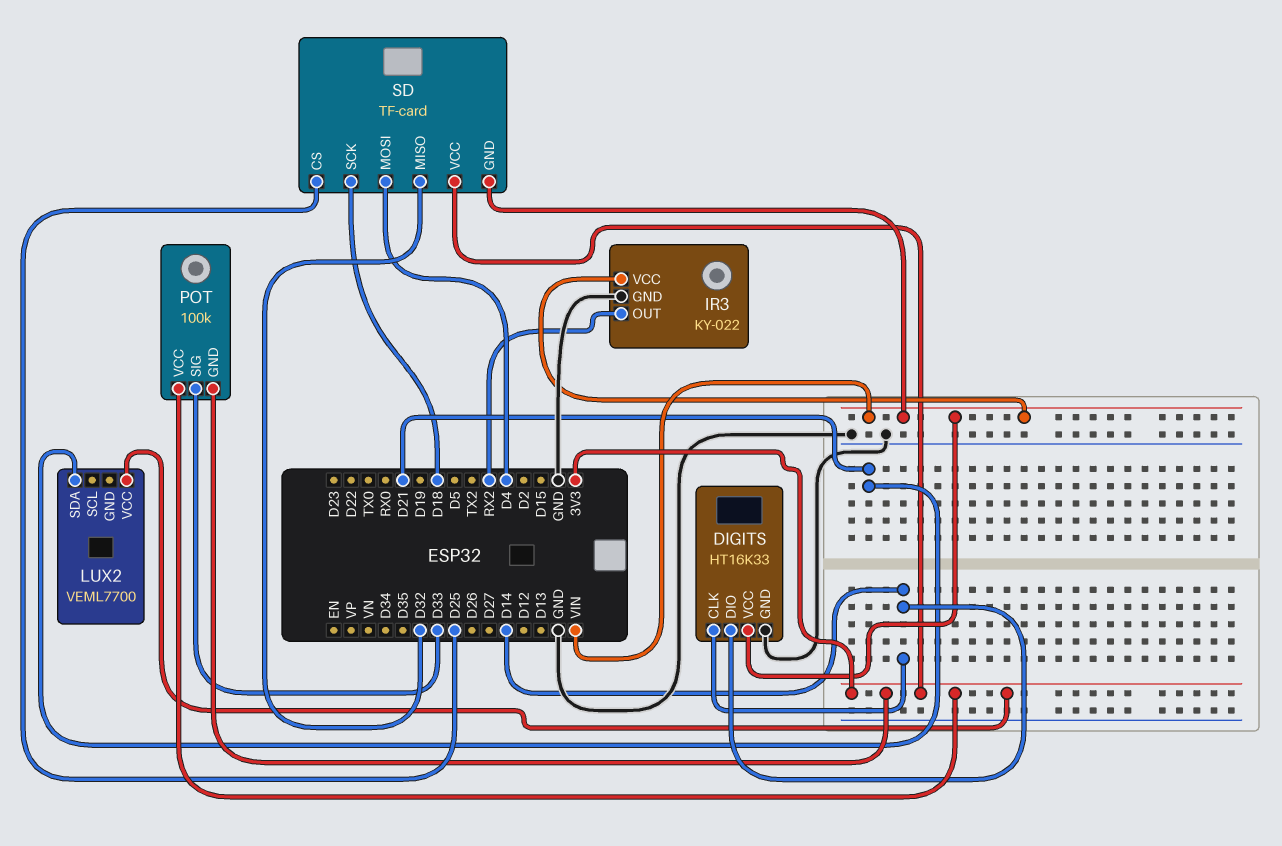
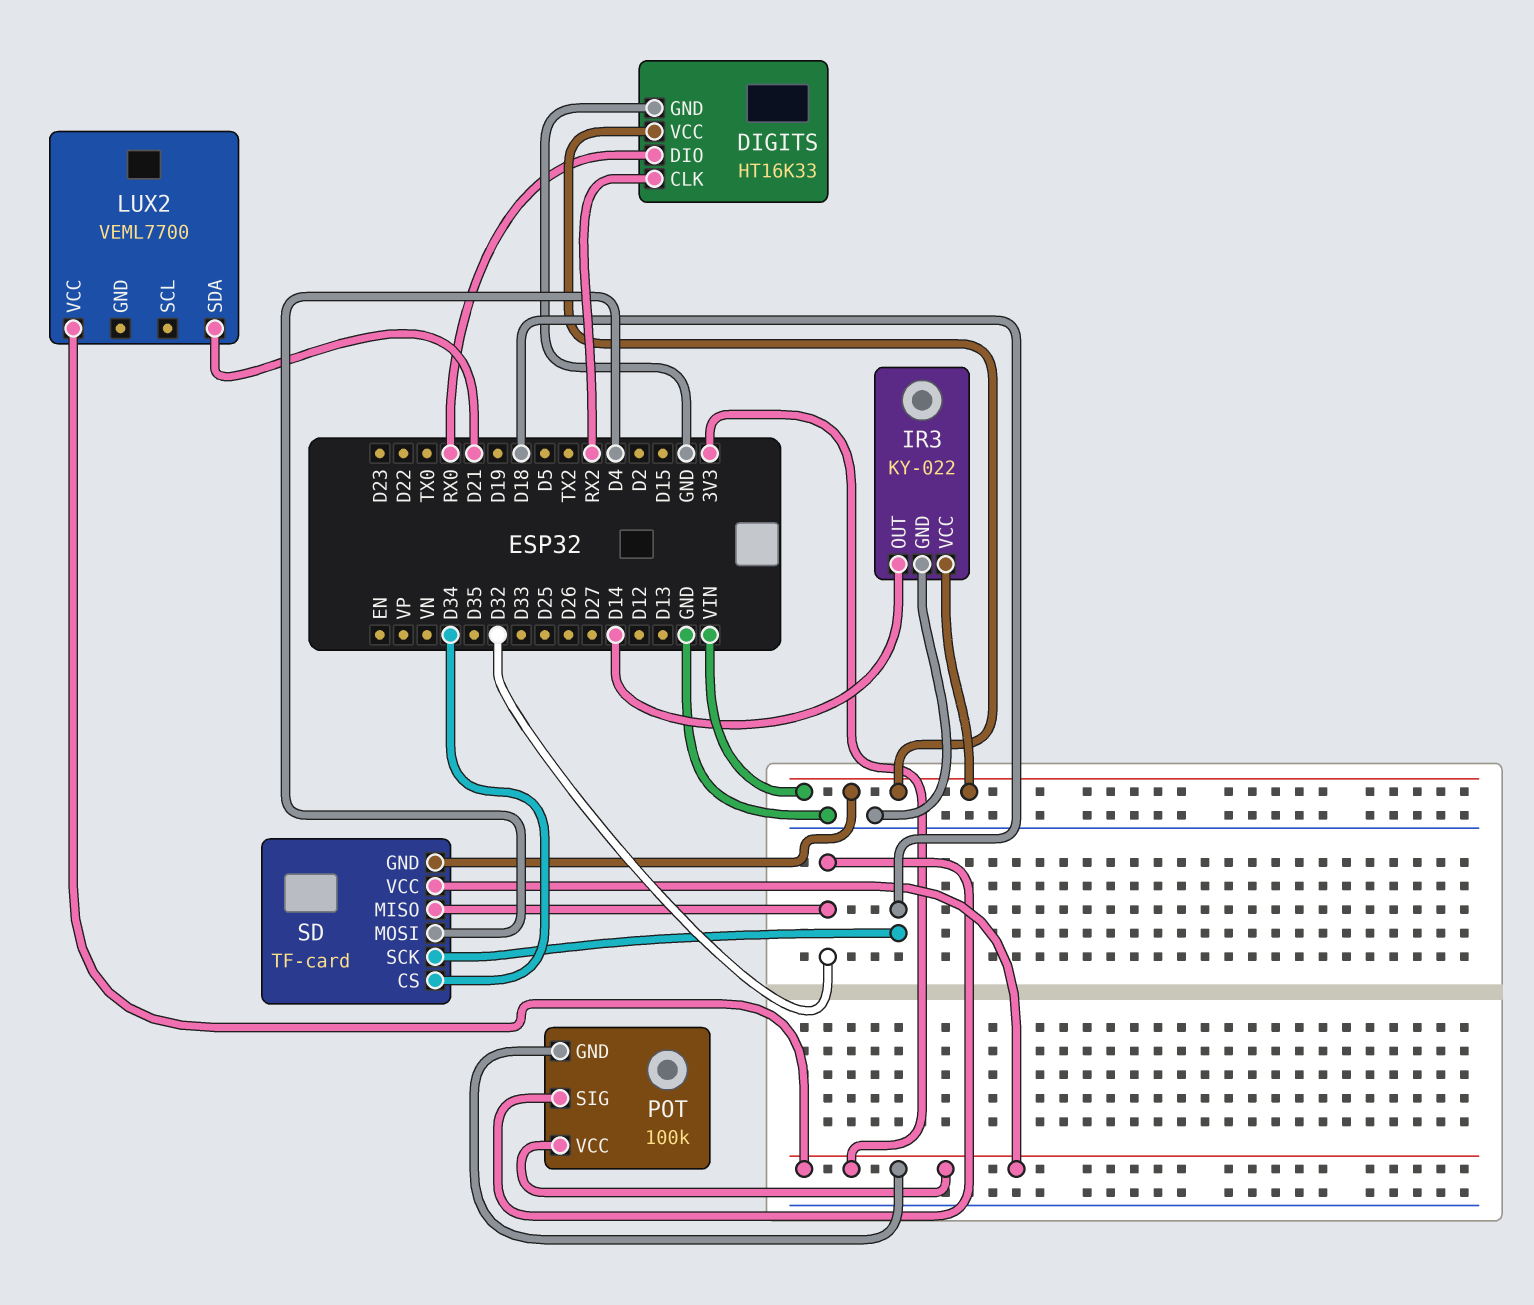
DIGITS pin CLK: D14 -> RX2
DIGITS pin DIO: D14 -> RX0
IR3 pin OUT: RX2 -> D14
POT pin SIG: D33 -> D32
SD pin CS: D25 -> D34

